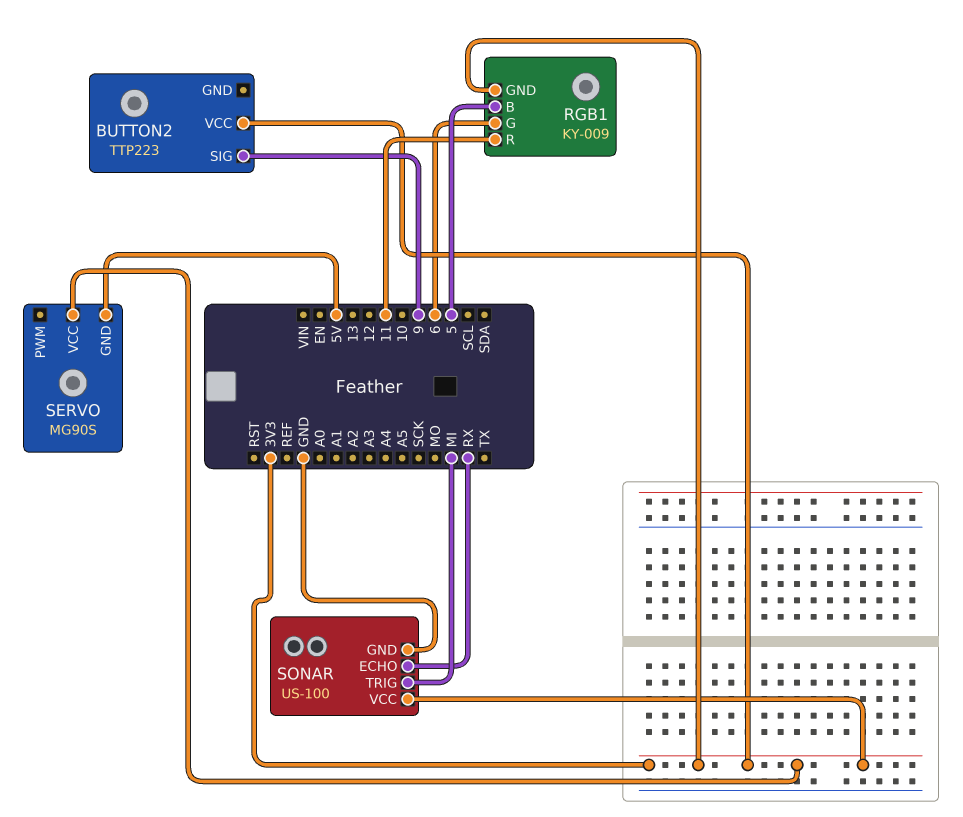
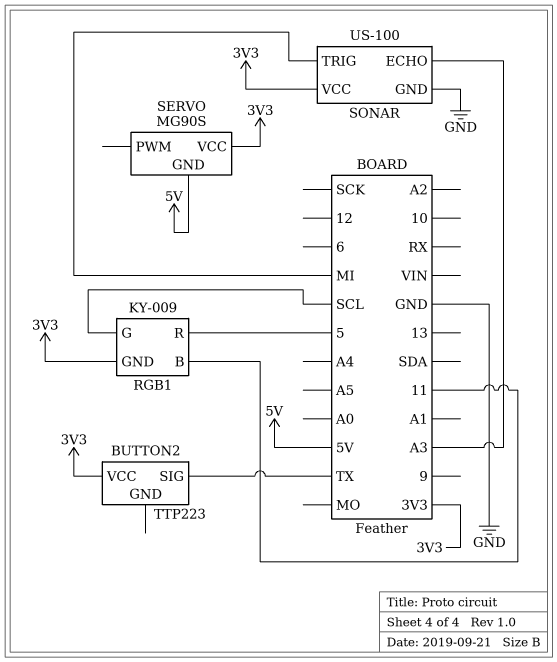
BUTTON2 pin SIG: 9 -> TX
RGB1 pin B: 5 -> 11
RGB1 pin G: 6 -> SCL
RGB1 pin R: 11 -> 5
SONAR pin ECHO: RX -> A3

